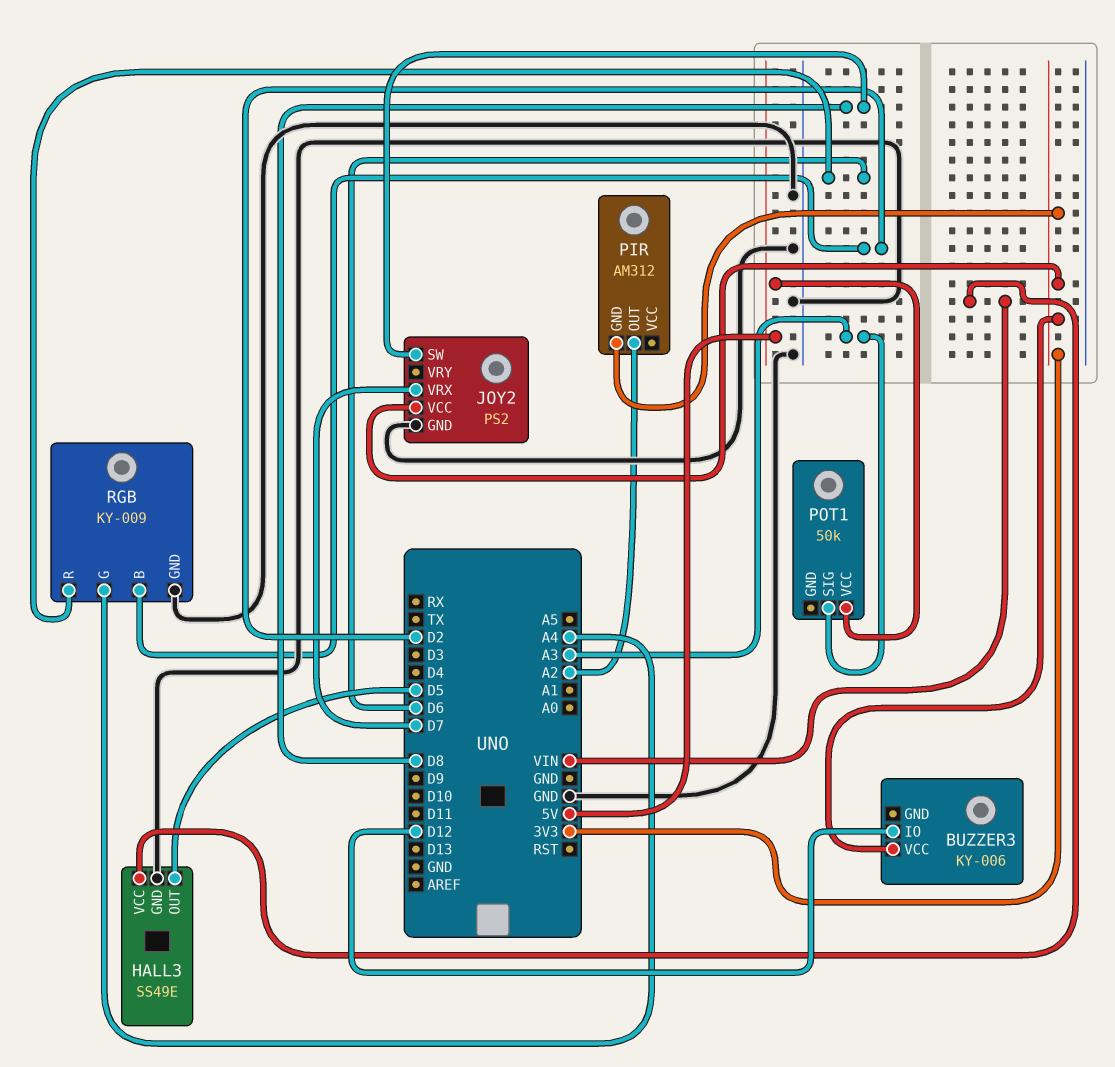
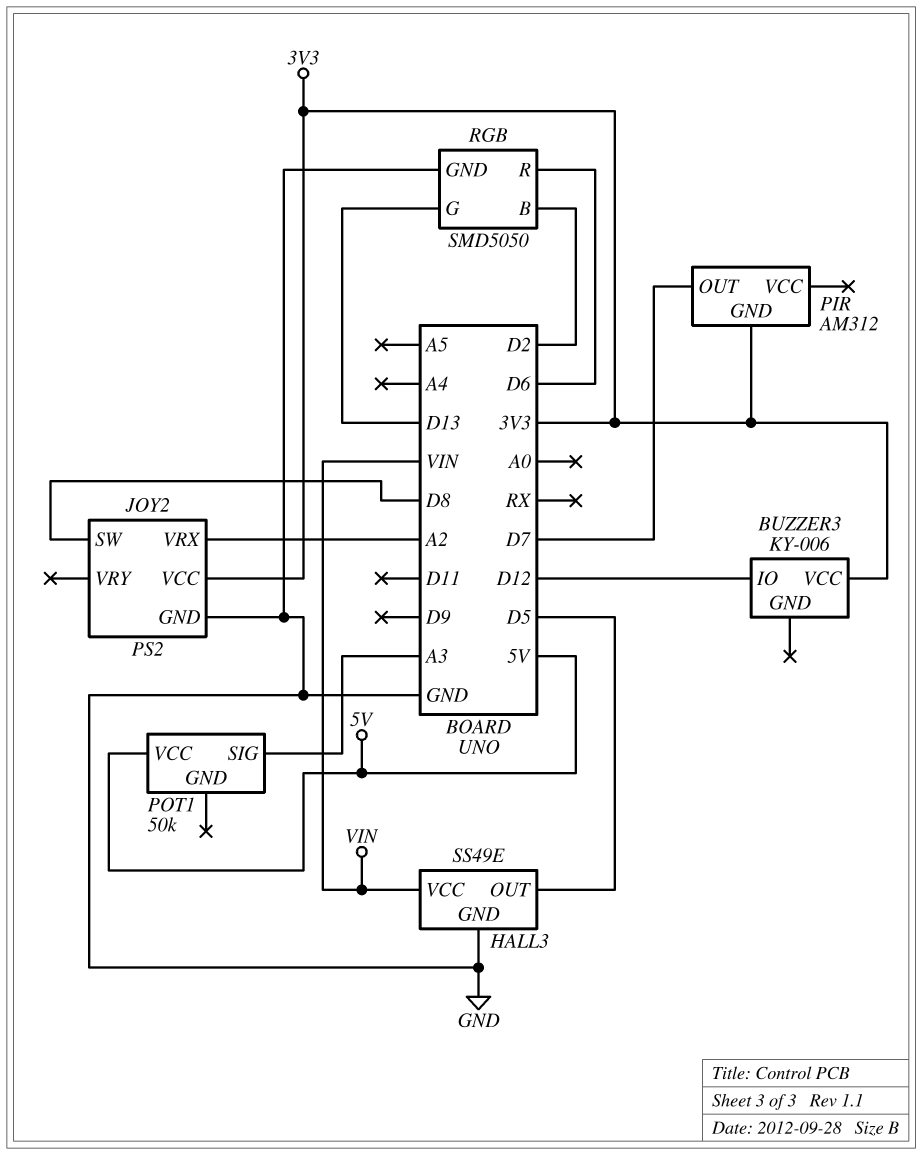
JOY2 pin VRX: D7 -> A2
PIR pin OUT: A2 -> D7
RGB: KY-009 -> SMD5050
RGB pin G: A4 -> D13

